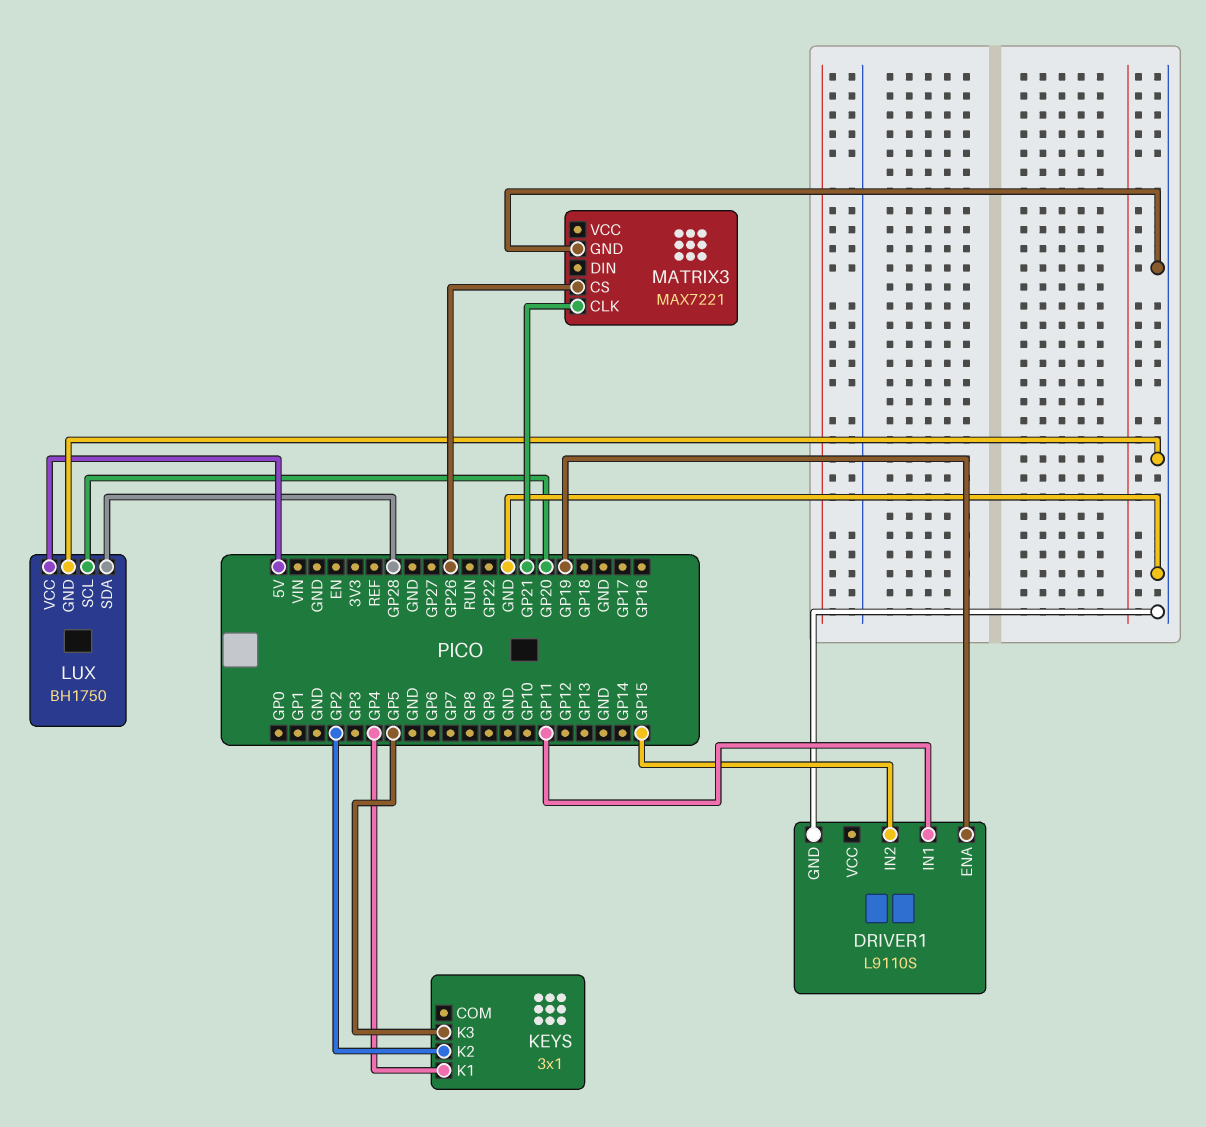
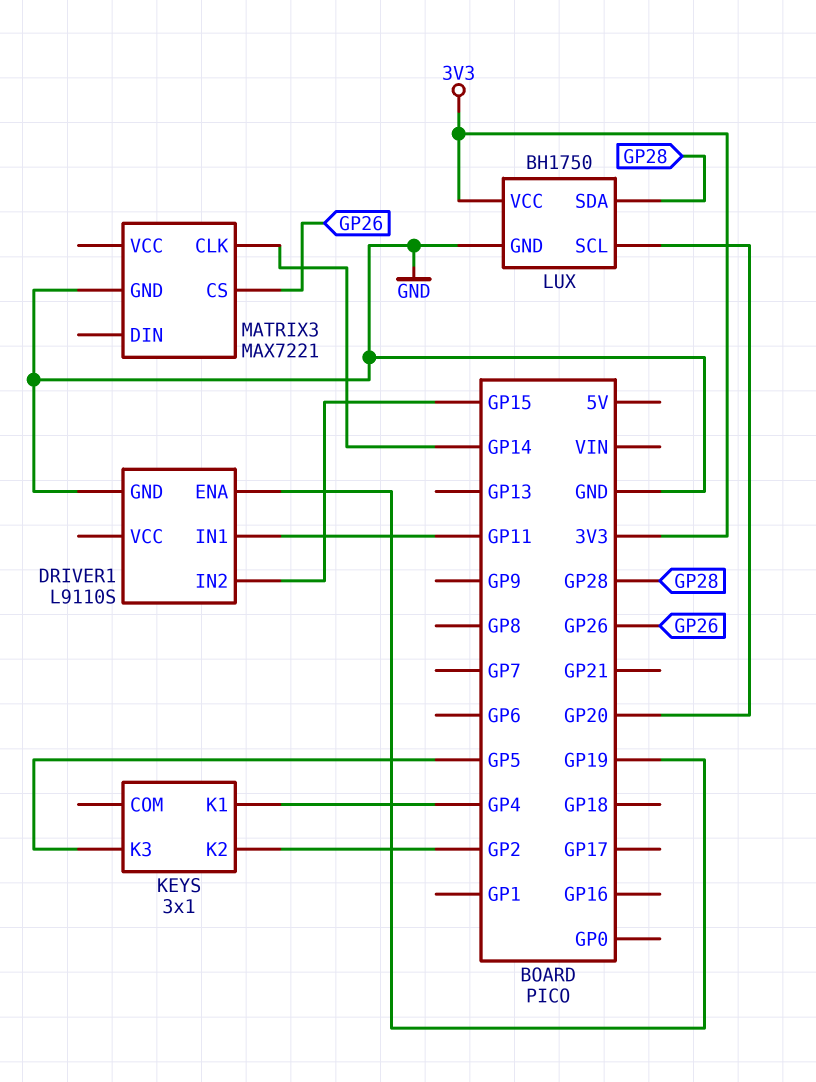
LUX pin VCC: 5V -> 3V3
MATRIX3 pin CLK: GP21 -> GP14

